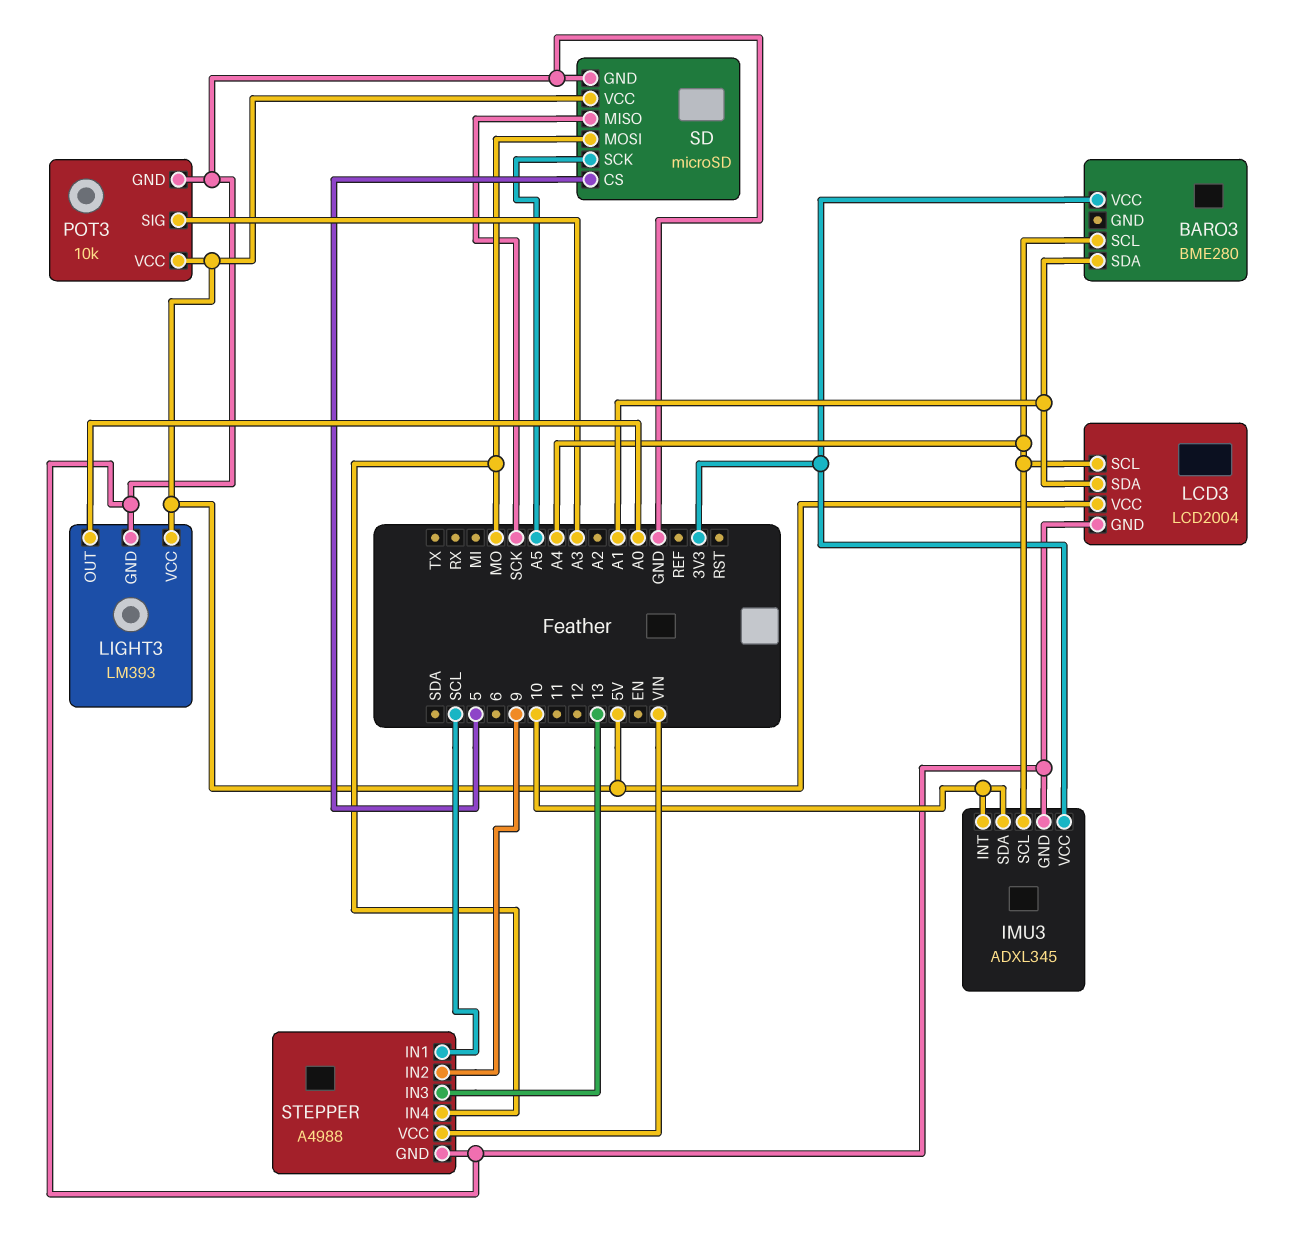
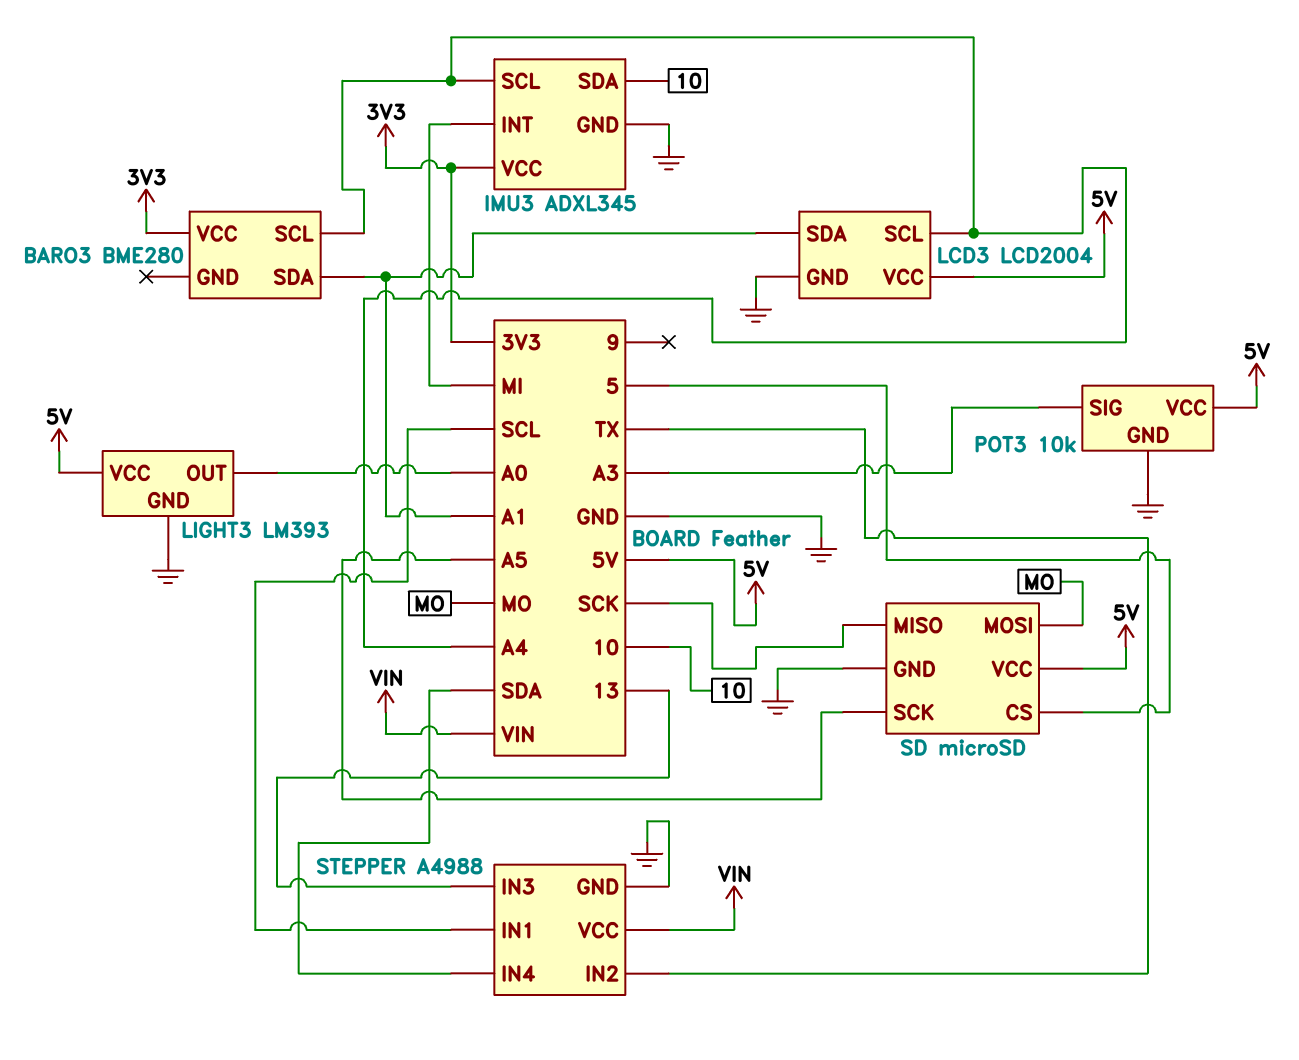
IMU3 pin INT: 10 -> MI
STEPPER pin IN2: 9 -> TX
STEPPER pin IN4: MO -> SDA

